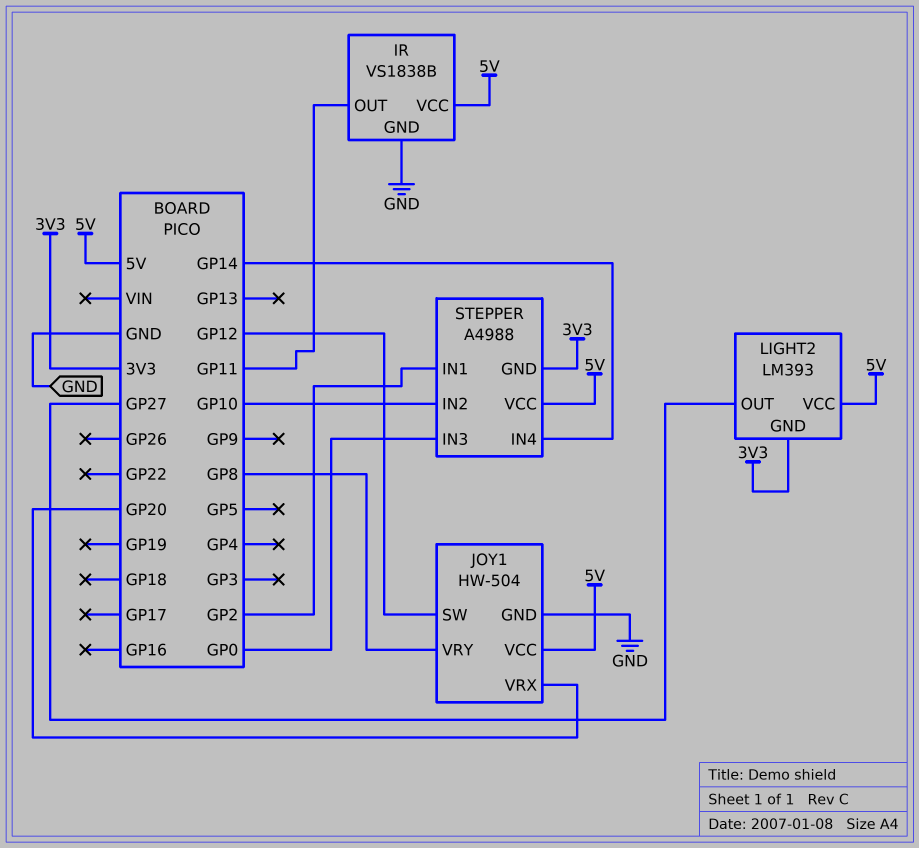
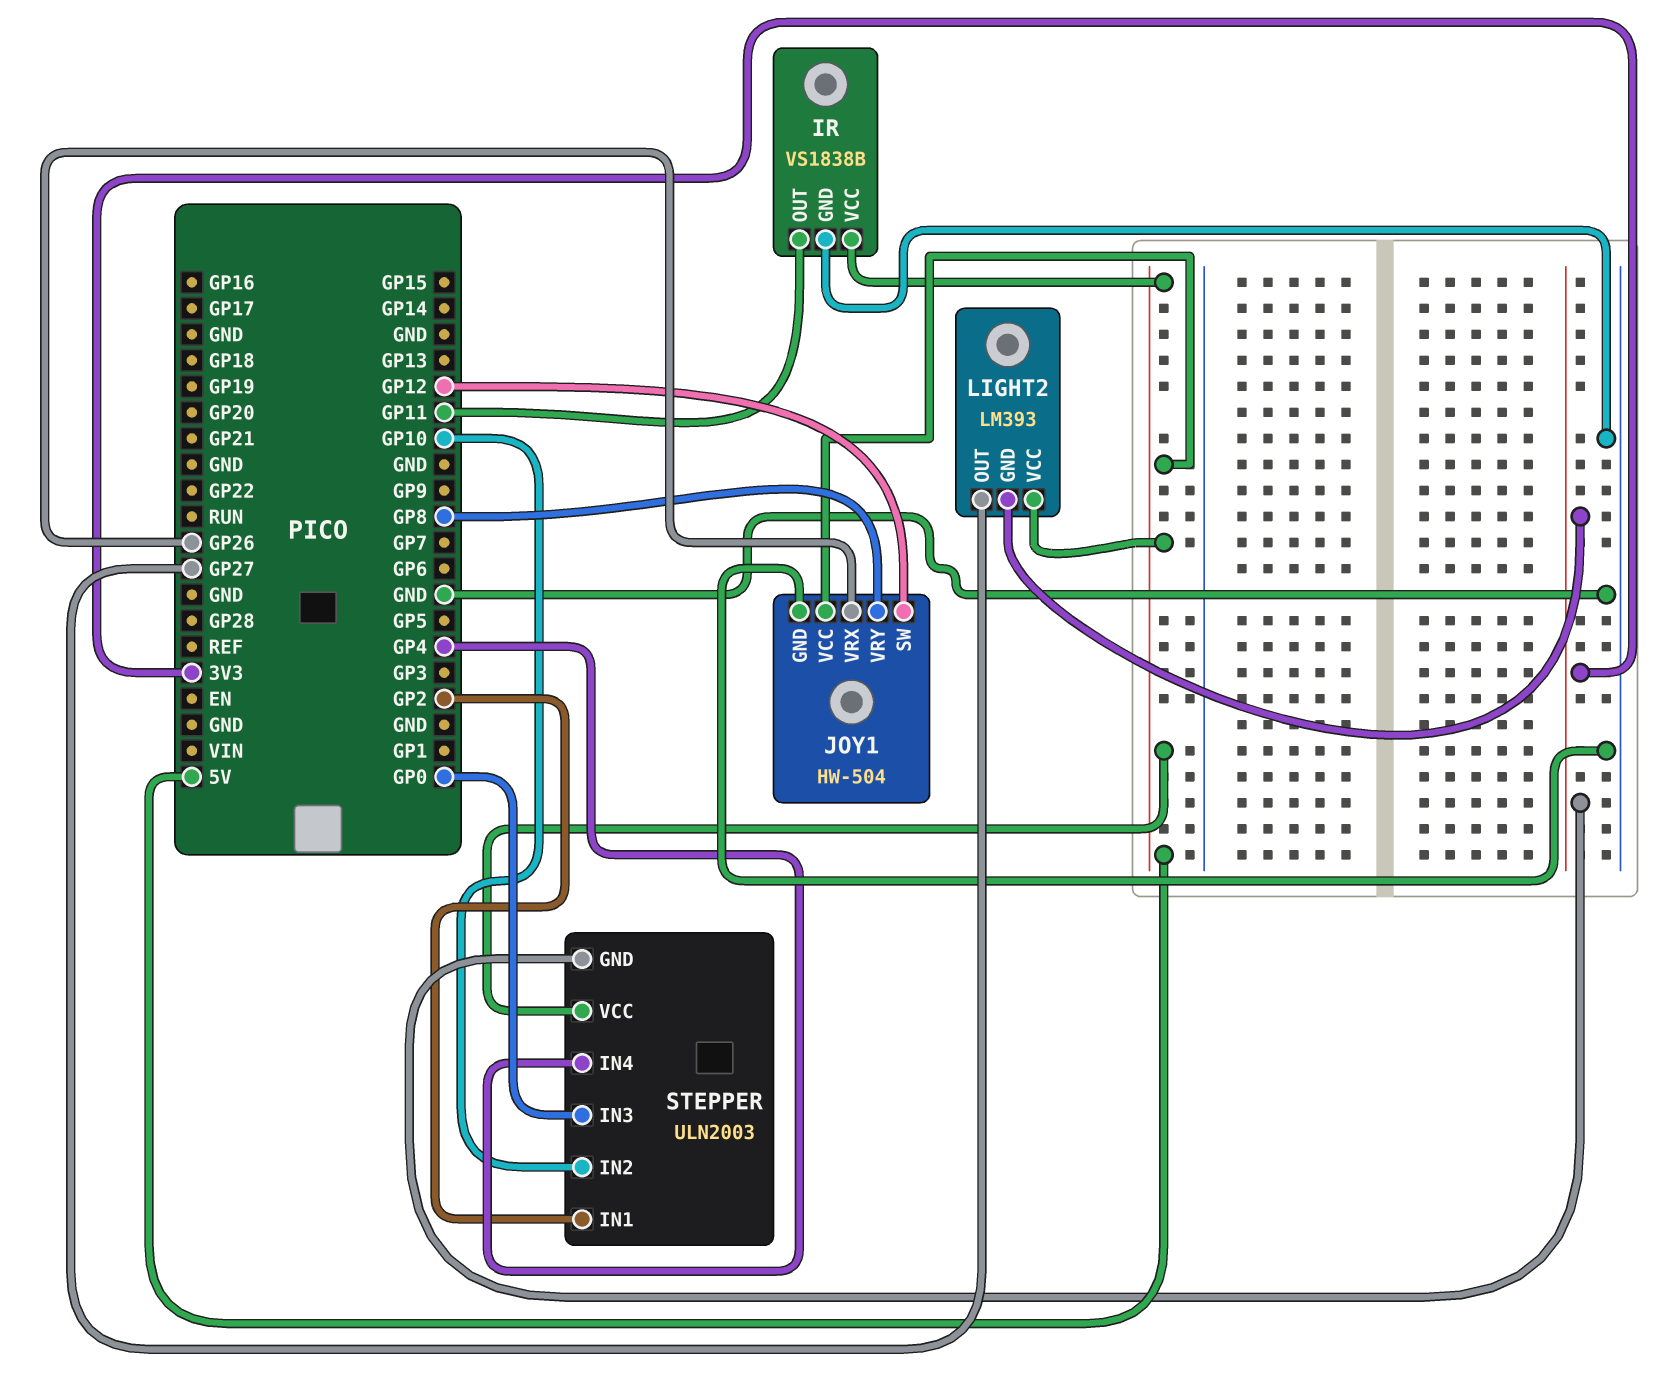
JOY1 pin VRX: GP20 -> GP26
STEPPER: A4988 -> ULN2003
STEPPER pin IN4: GP14 -> GP4

